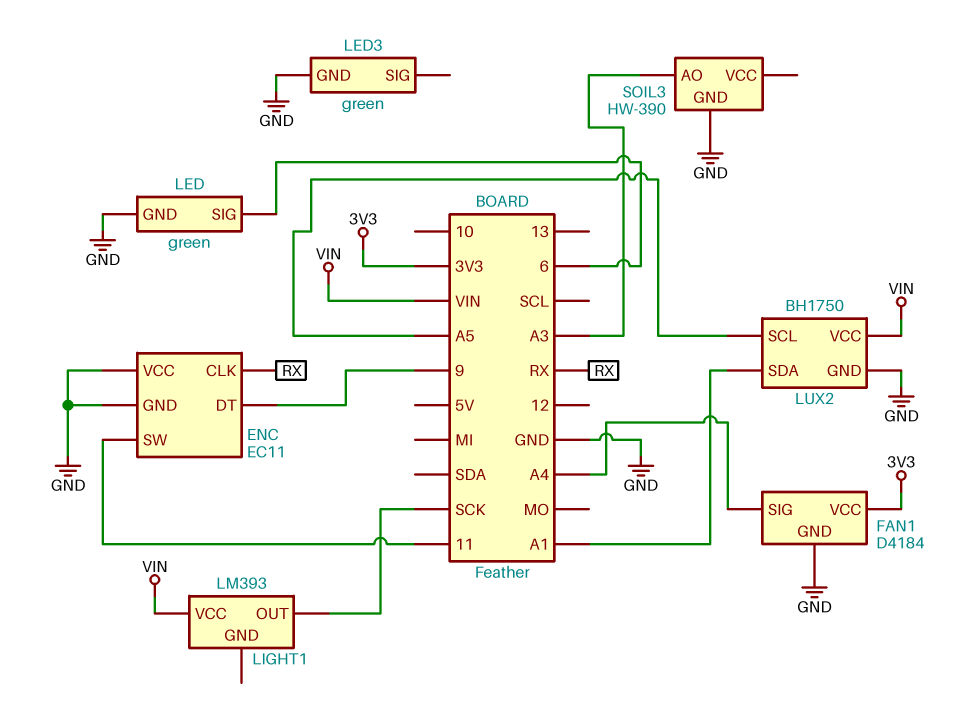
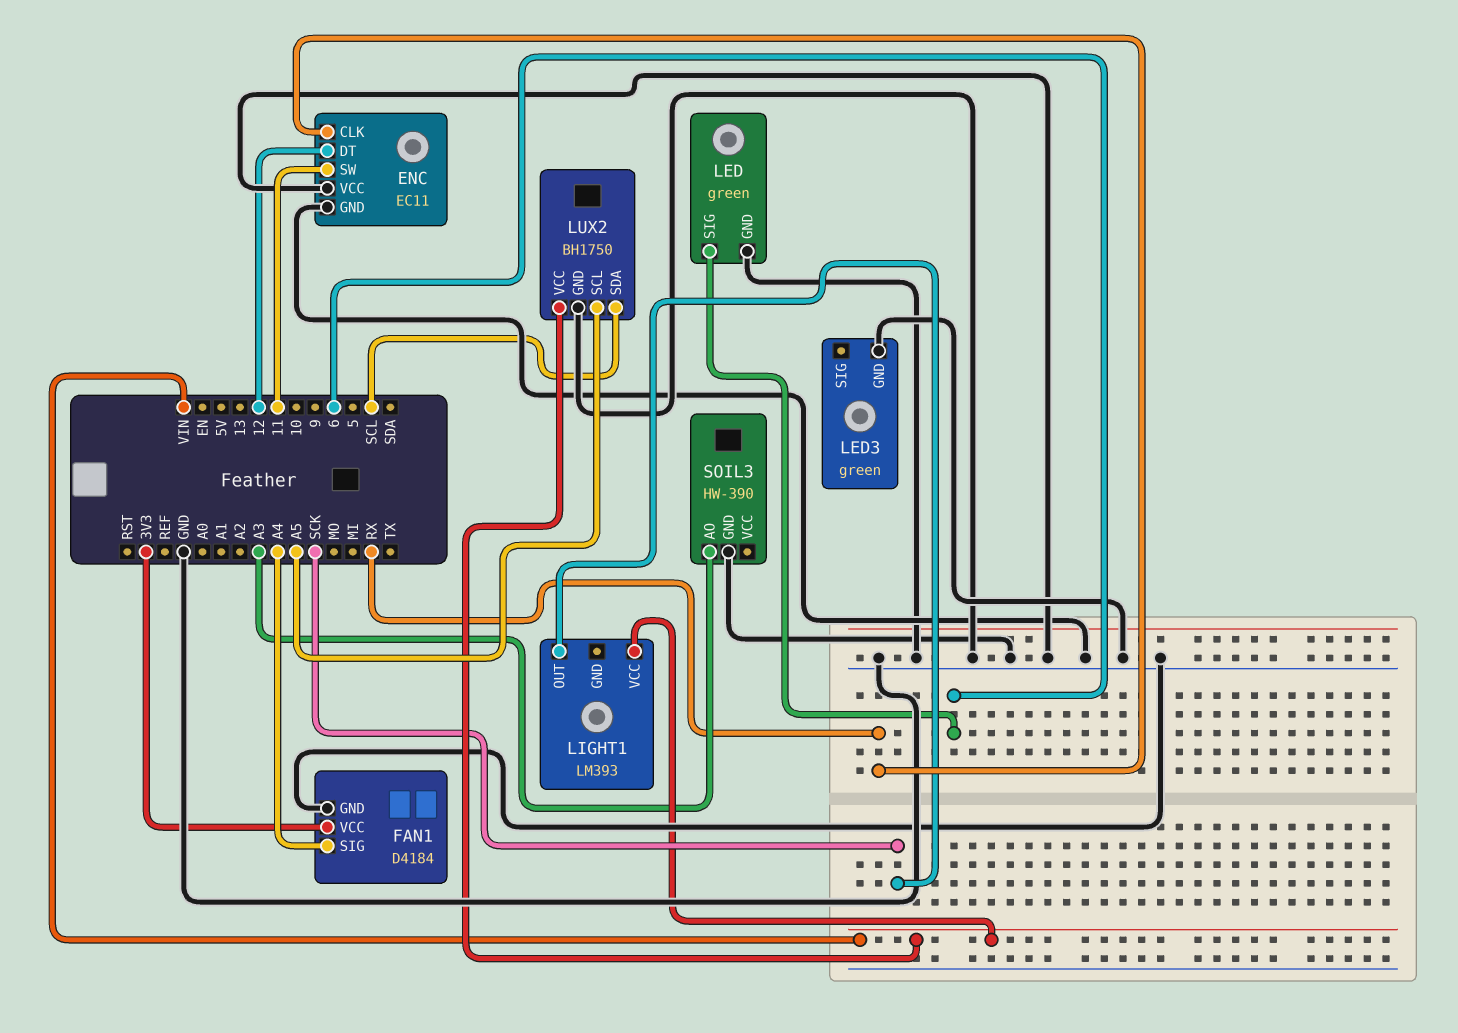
ENC pin DT: 9 -> 12
LUX2 pin SDA: A1 -> SCL

